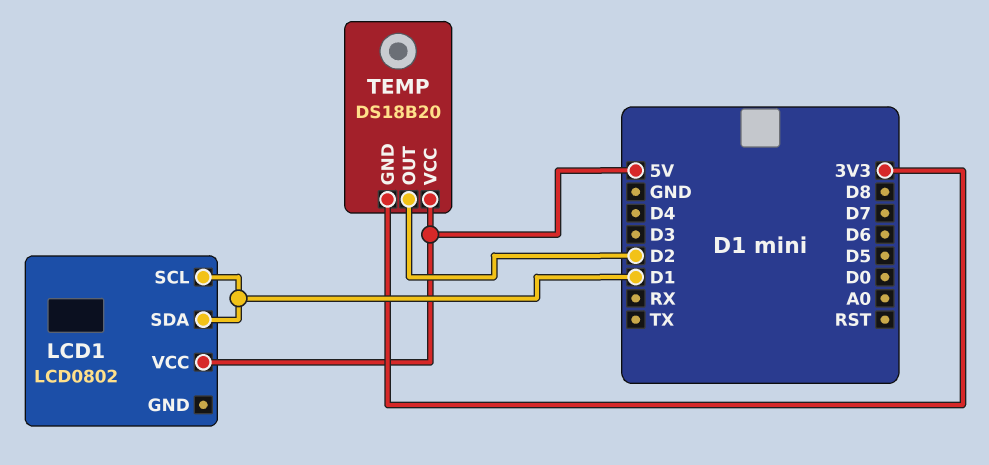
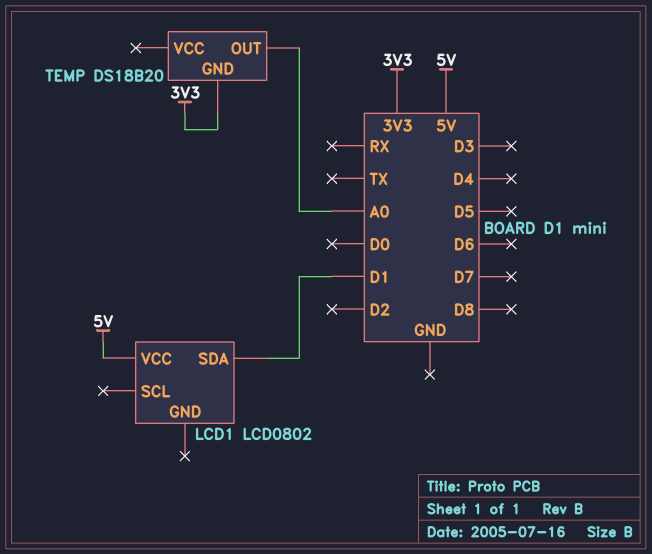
LCD1 pin SCL: D1 -> none
TEMP pin OUT: D2 -> A0
TEMP pin VCC: 5V -> none

